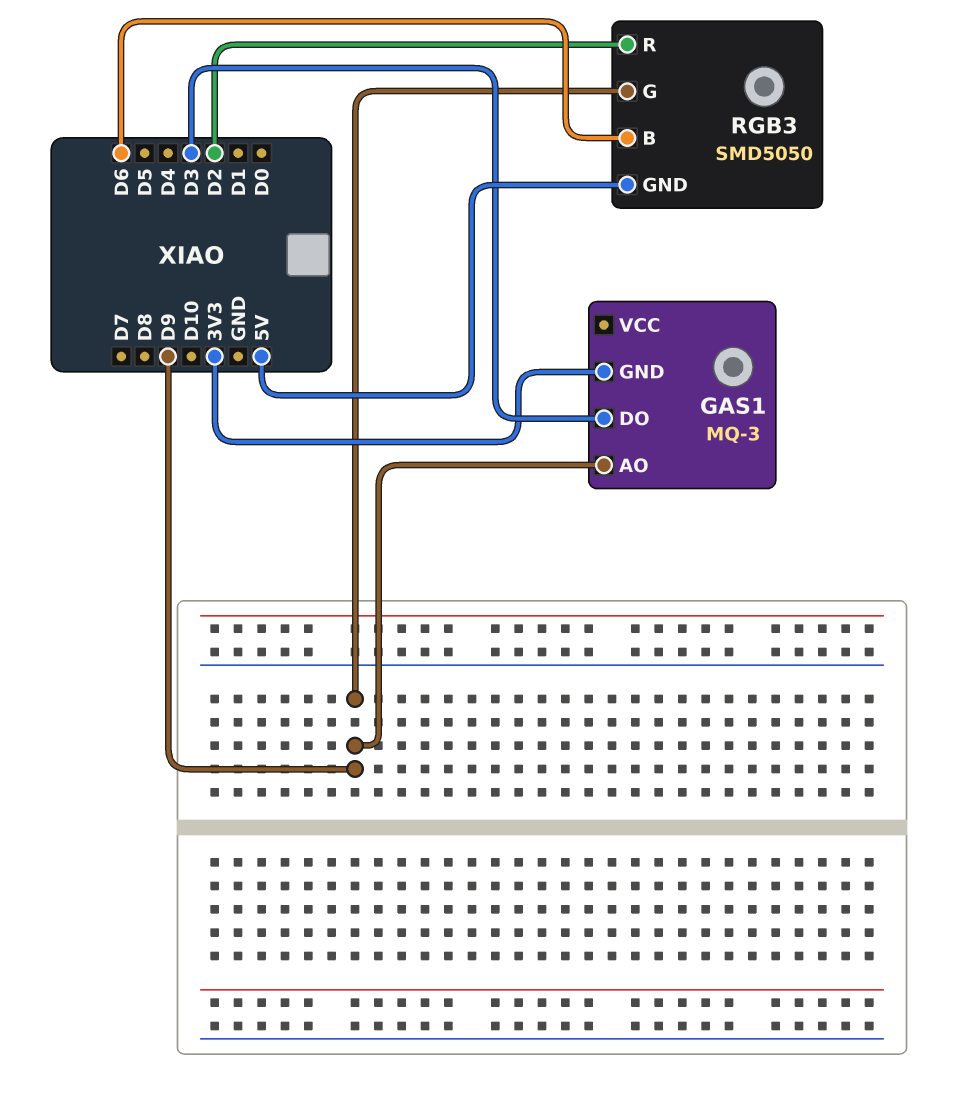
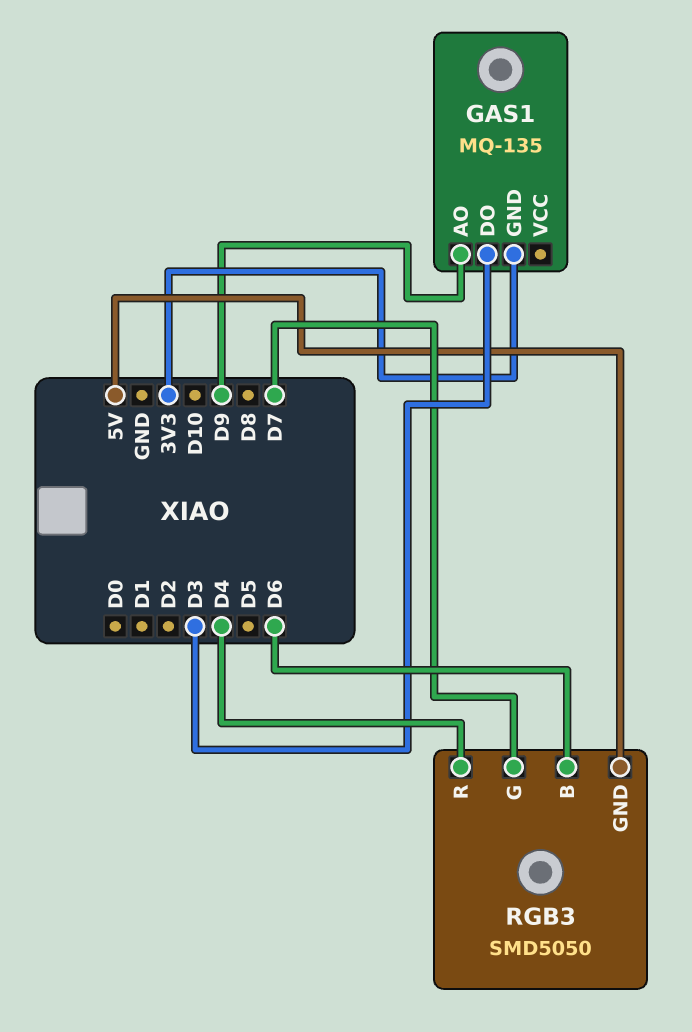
GAS1: MQ-3 -> MQ-135
RGB3 pin G: D9 -> D7
RGB3 pin R: D2 -> D4

